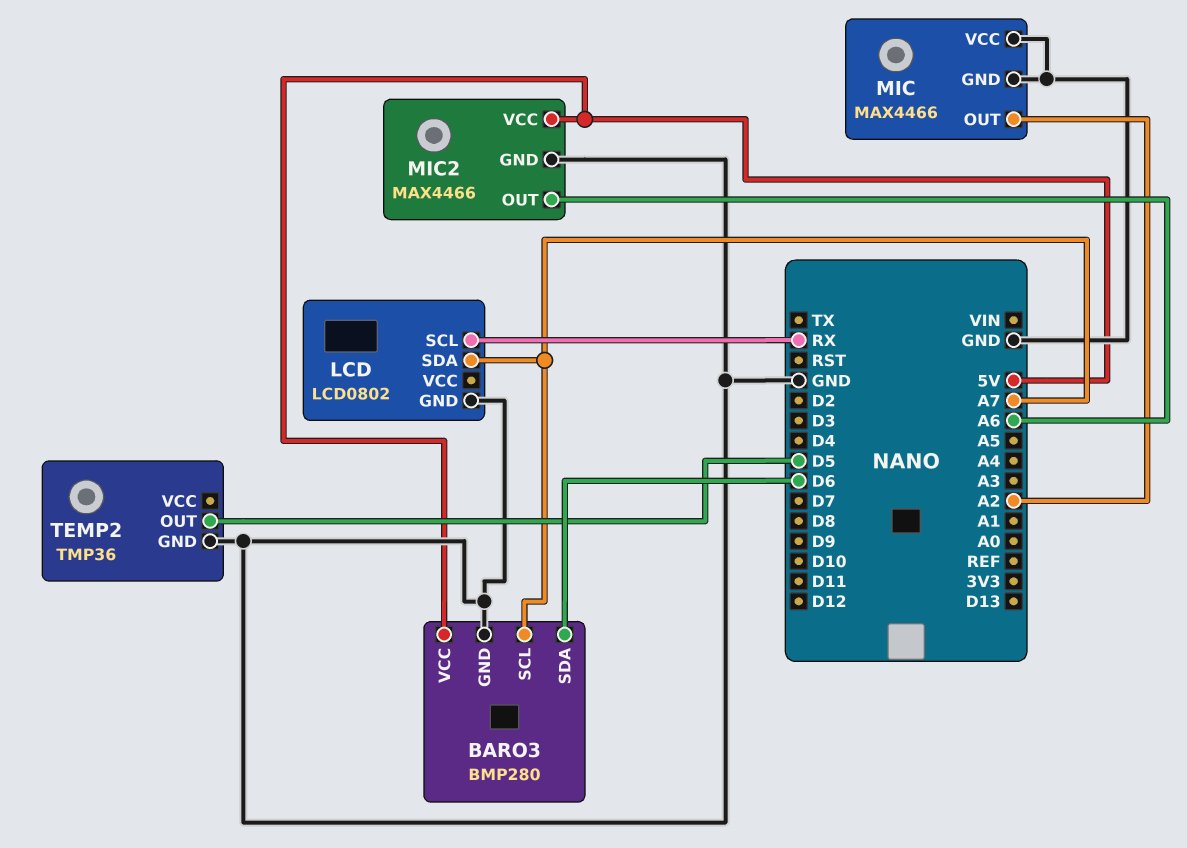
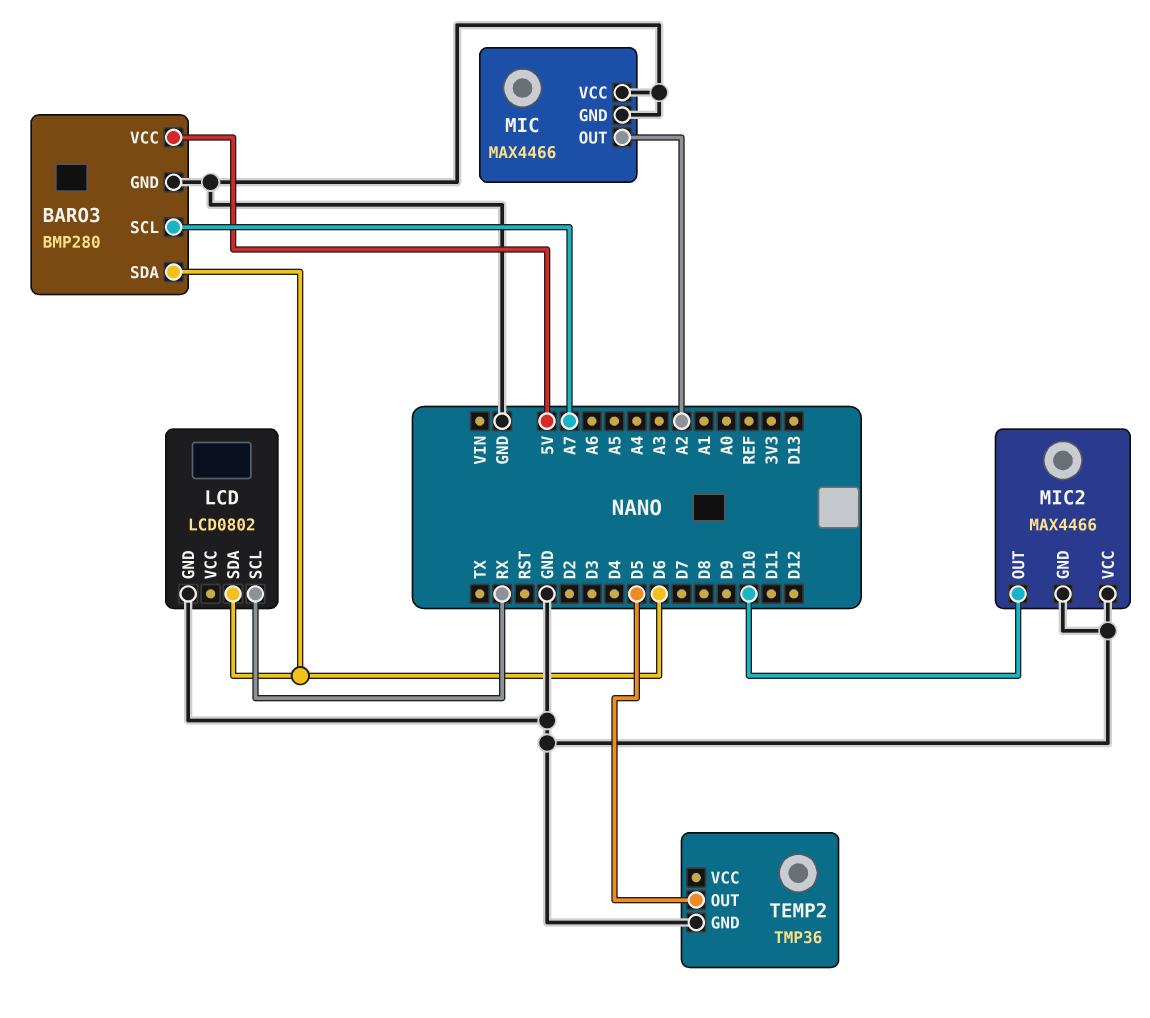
LCD pin SDA: A7 -> D6
MIC2 pin OUT: A6 -> D10
MIC2 pin VCC: 5V -> GND

